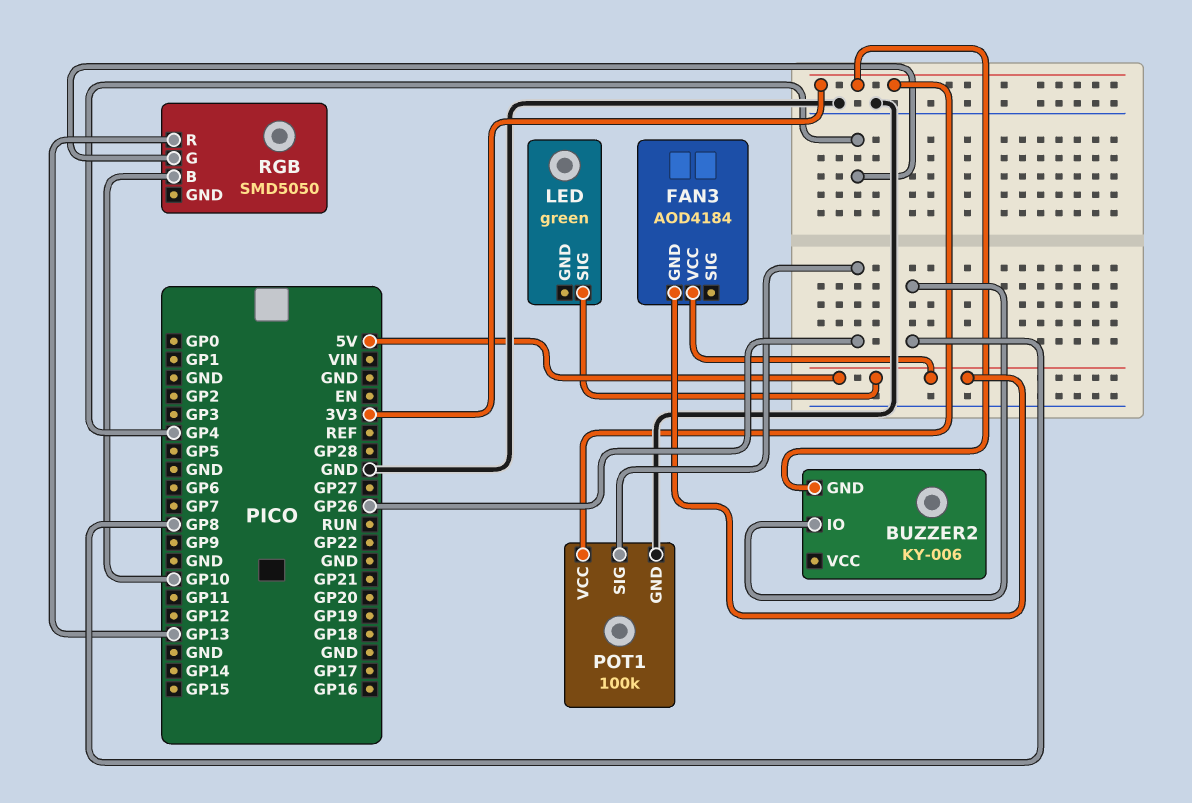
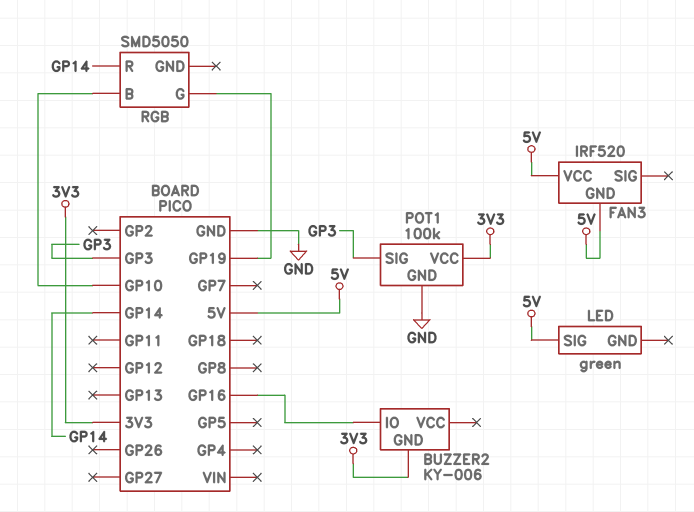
BUZZER2 pin IO: GP8 -> GP16
FAN3: AOD4184 -> IRF520
POT1 pin SIG: GP26 -> GP3
RGB pin G: GP4 -> GP19
RGB pin R: GP13 -> GP14

